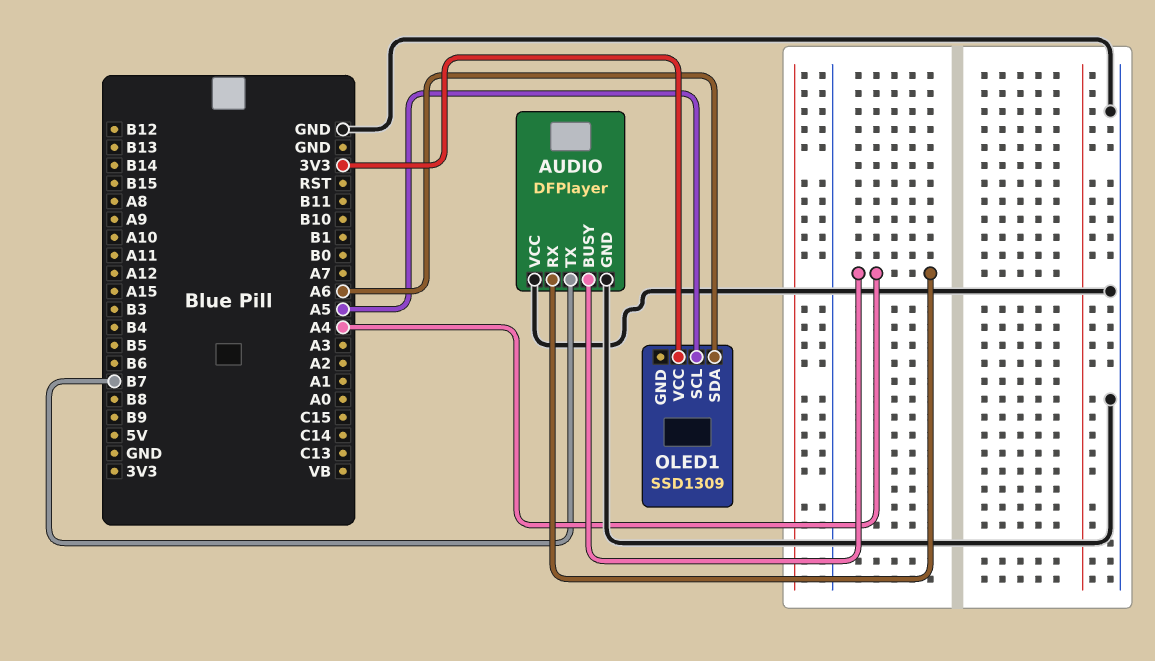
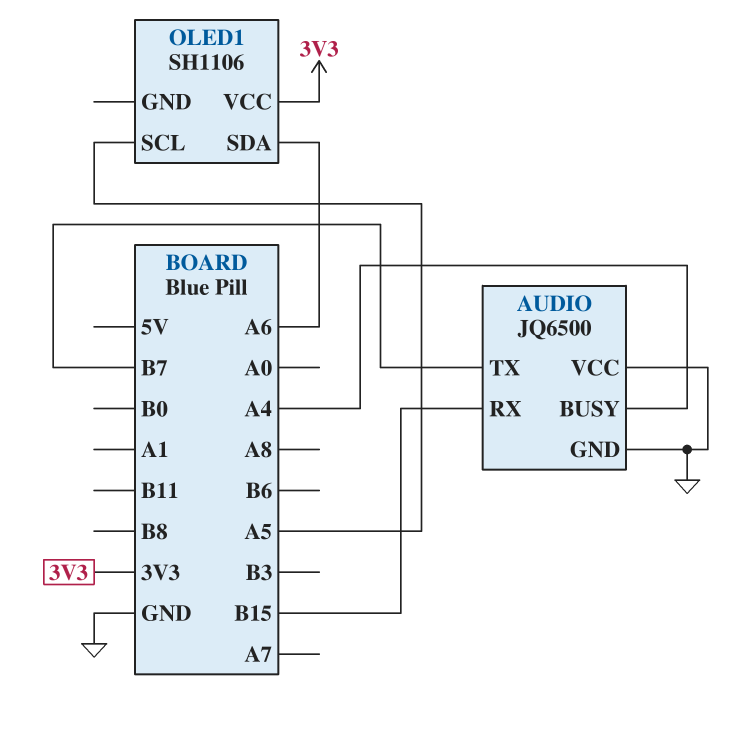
AUDIO: DFPlayer -> JQ6500
AUDIO pin RX: A4 -> B15
OLED1: SSD1309 -> SH1106

